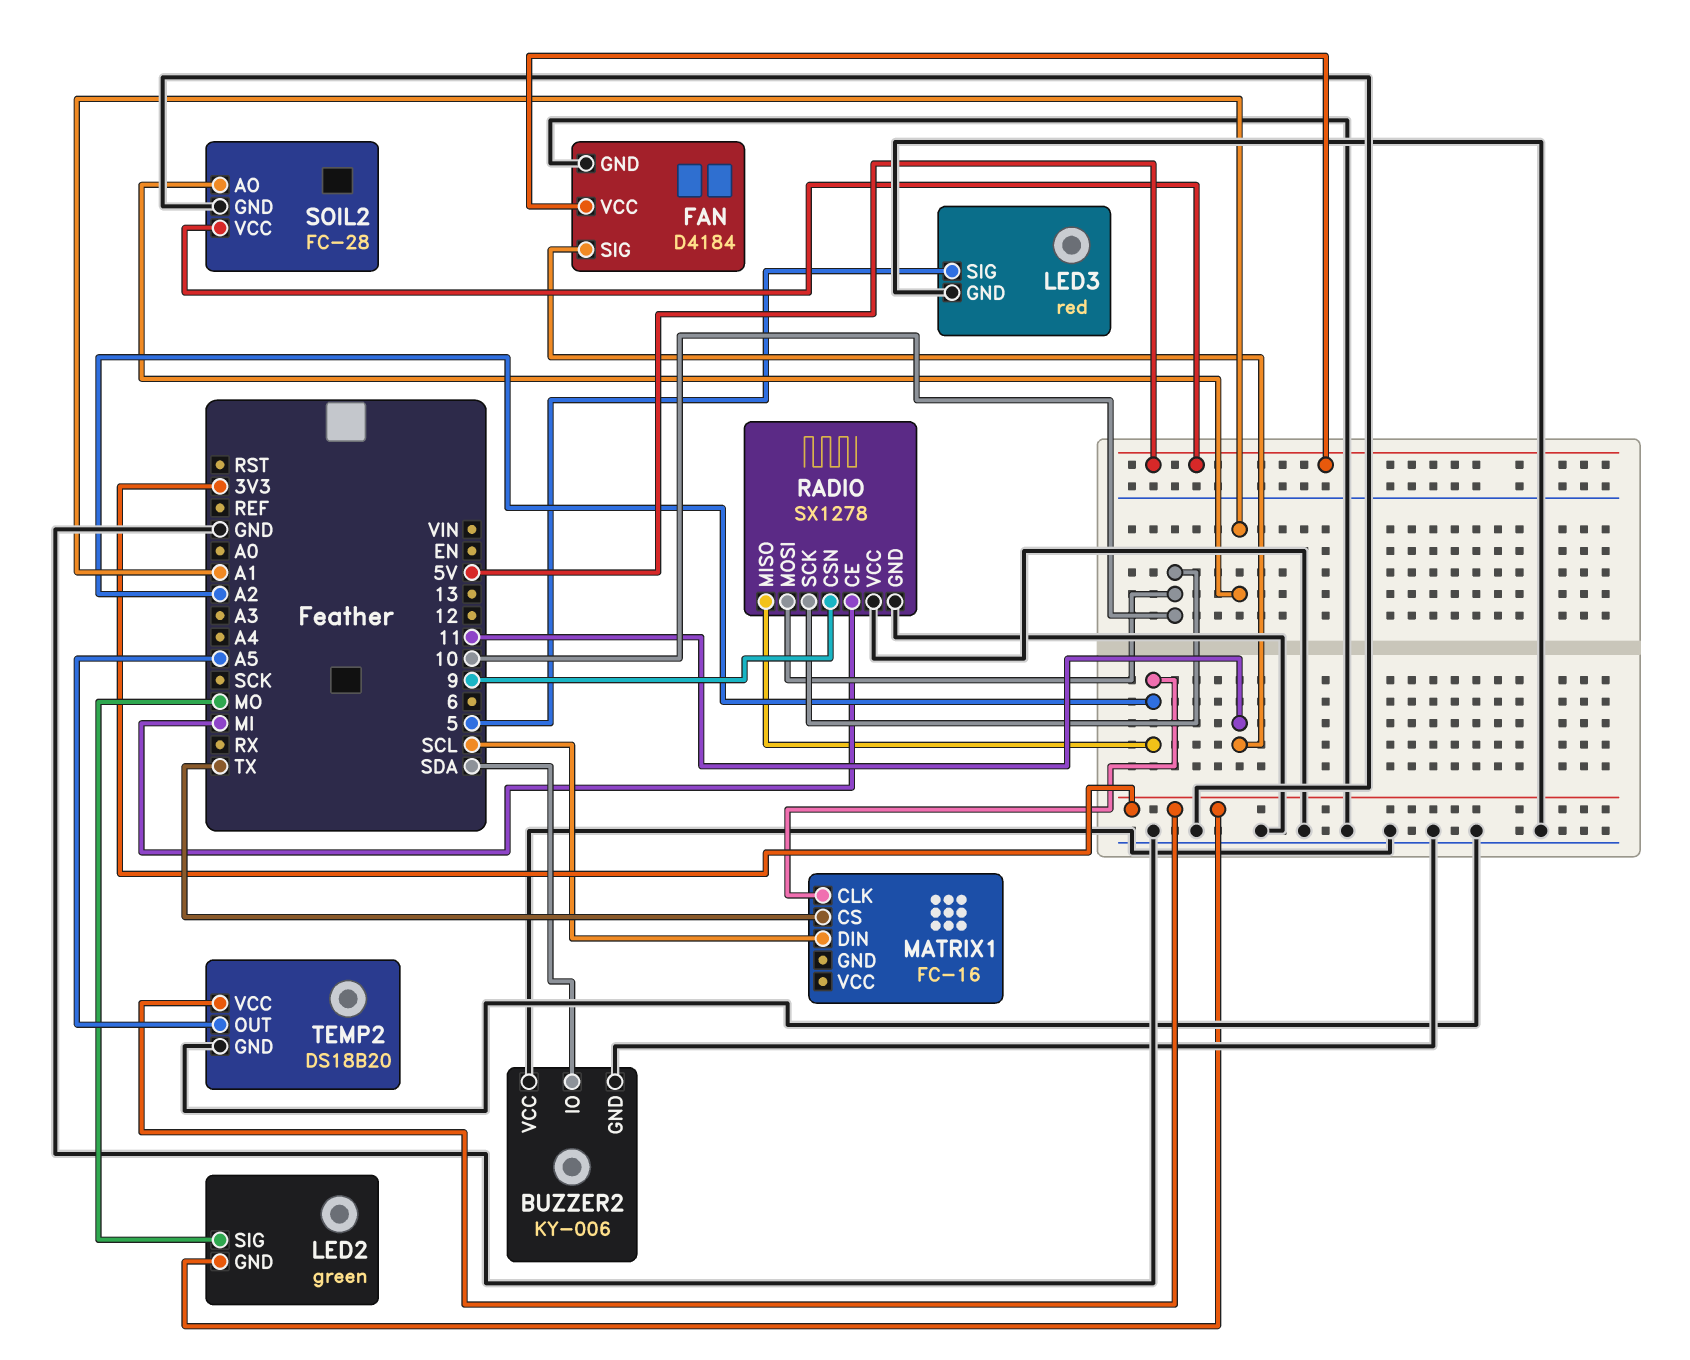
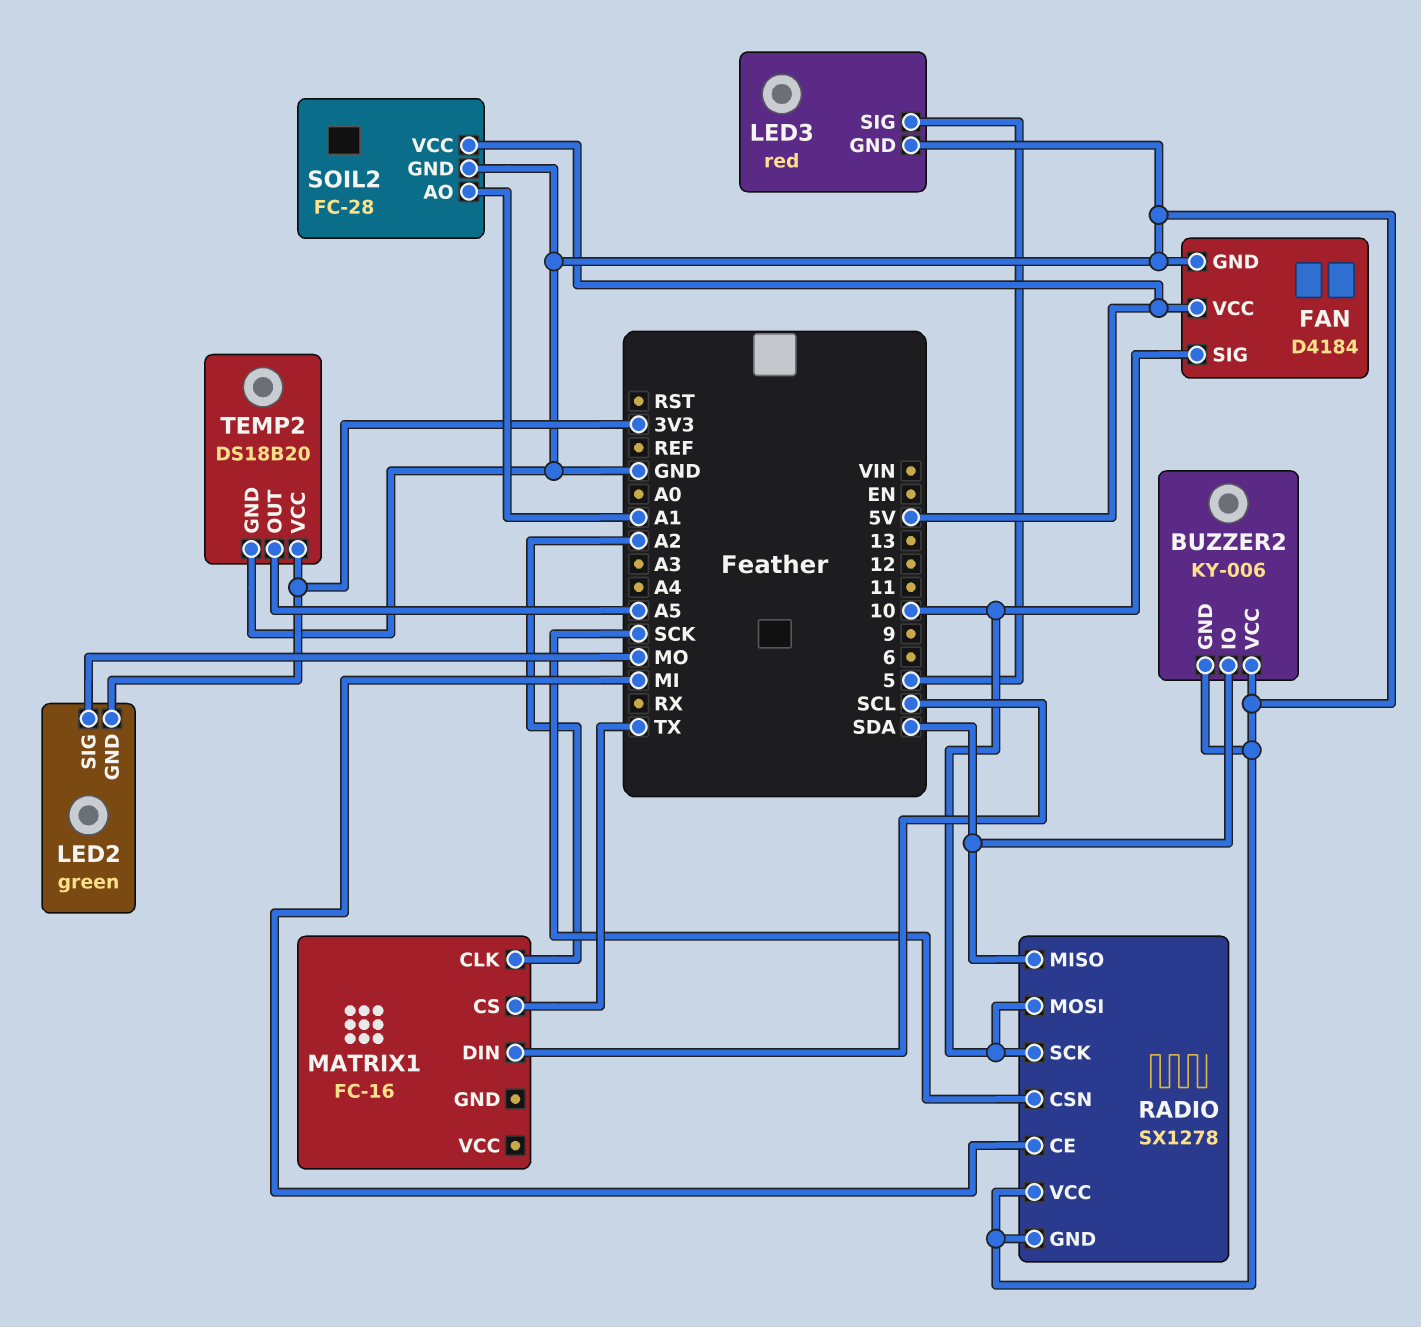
FAN pin SIG: 11 -> 10
RADIO pin CSN: 9 -> SCK
RADIO pin MISO: A2 -> SDA

